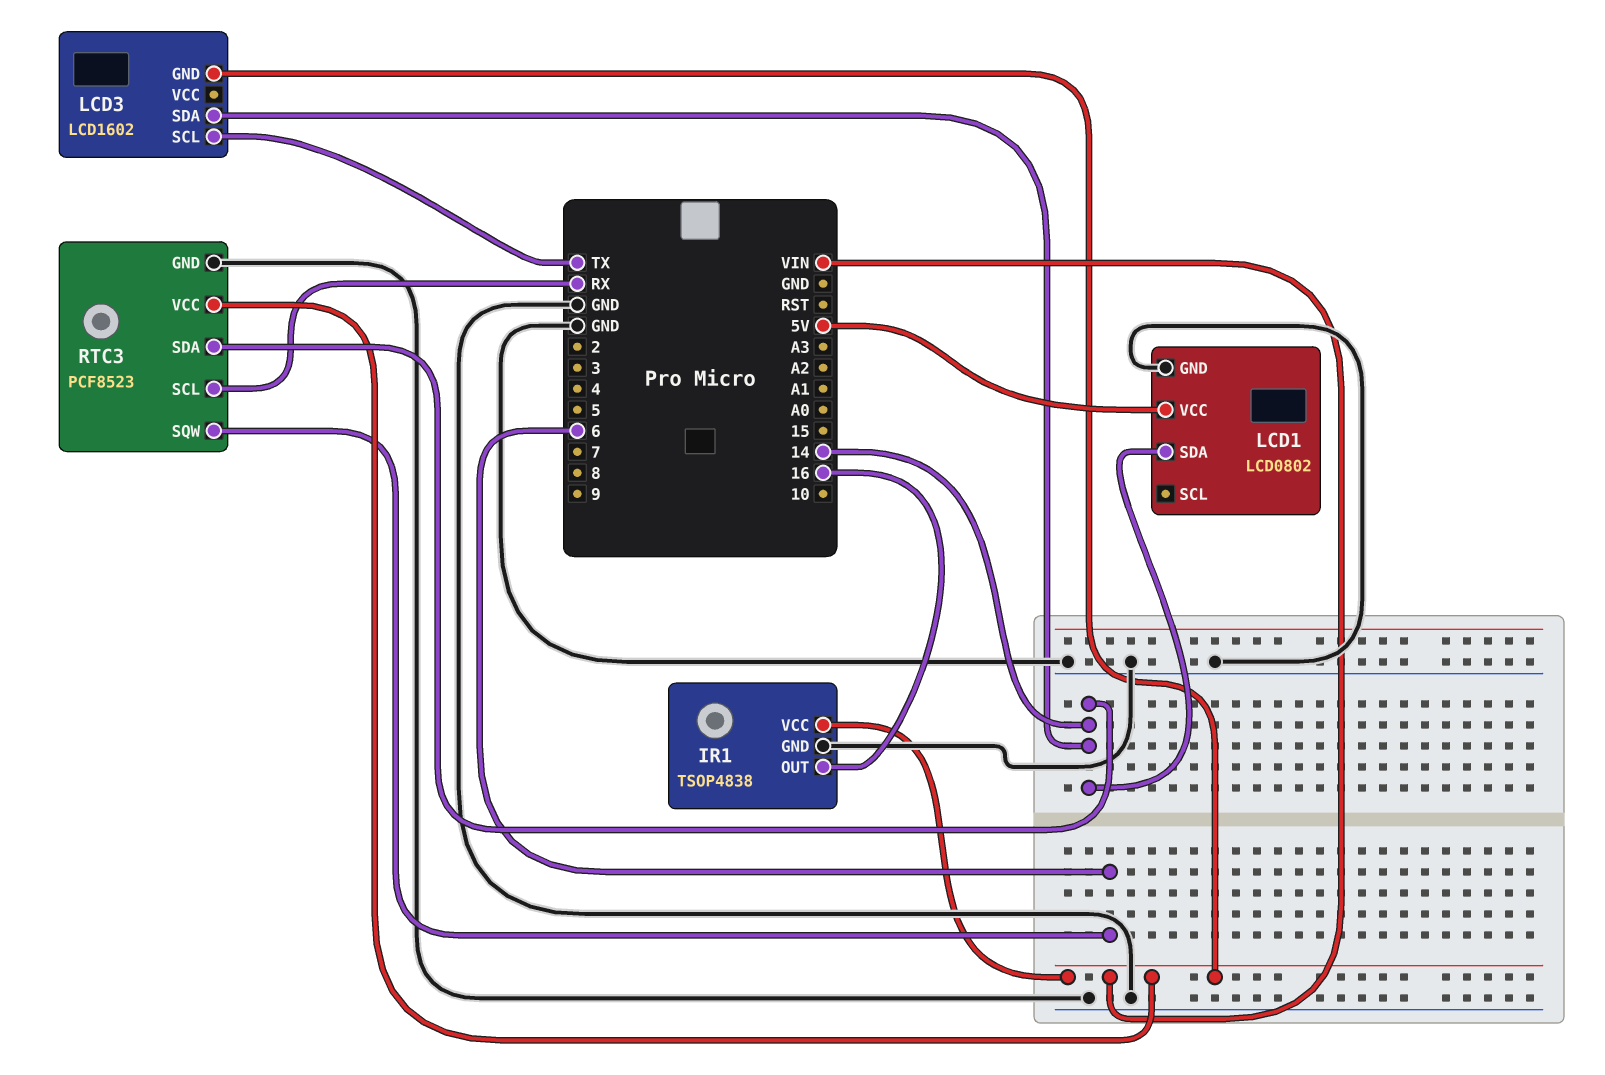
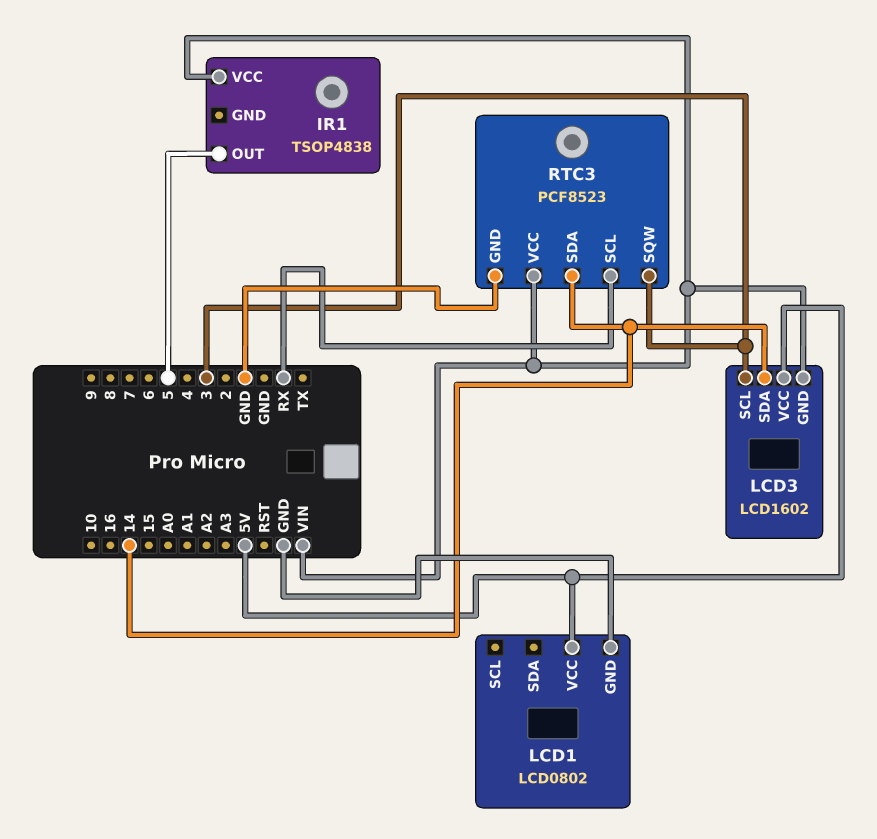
IR1 pin GND: GND -> none
IR1 pin OUT: 16 -> 5
LCD1 pin SDA: 14 -> none
LCD3 pin SCL: TX -> 3
LCD3 pin VCC: none -> 5V
RTC3 pin SQW: 6 -> 3

